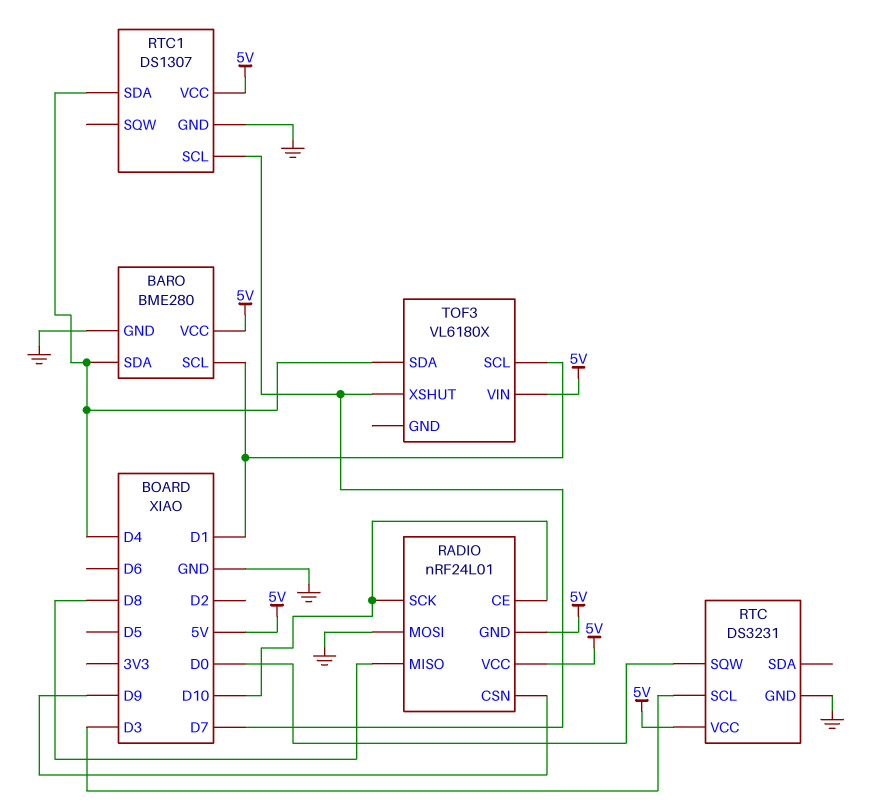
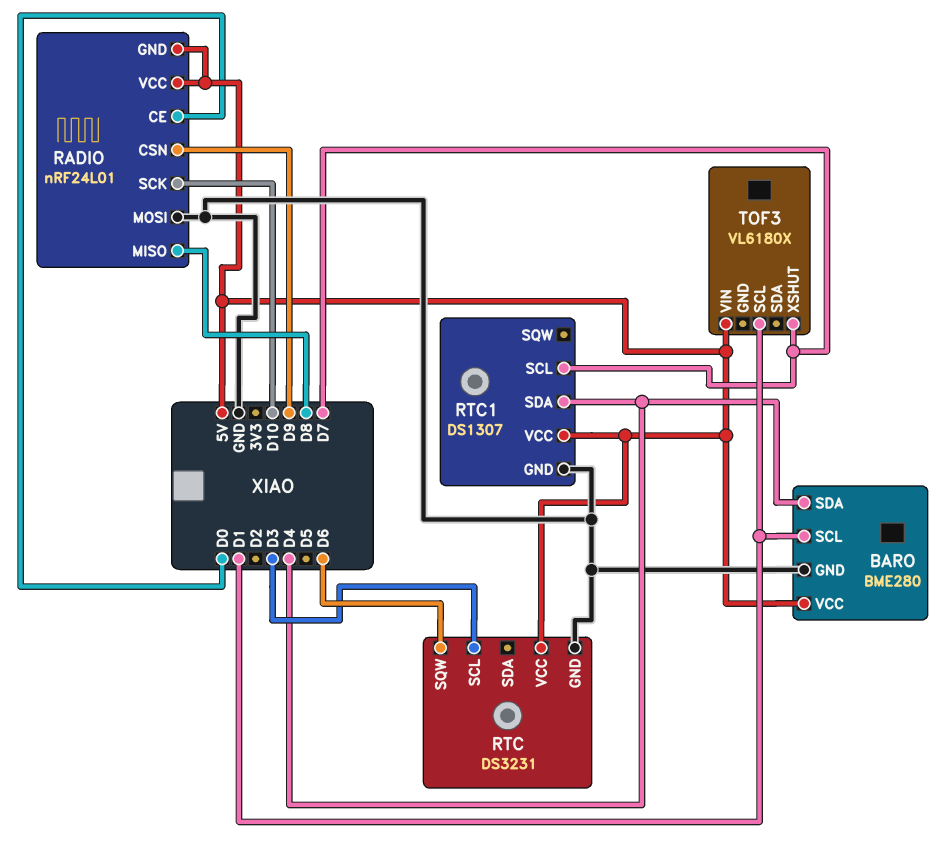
RADIO pin CE: D10 -> D0
RTC pin SQW: D0 -> D6
TOF3 pin SDA: D4 -> none

